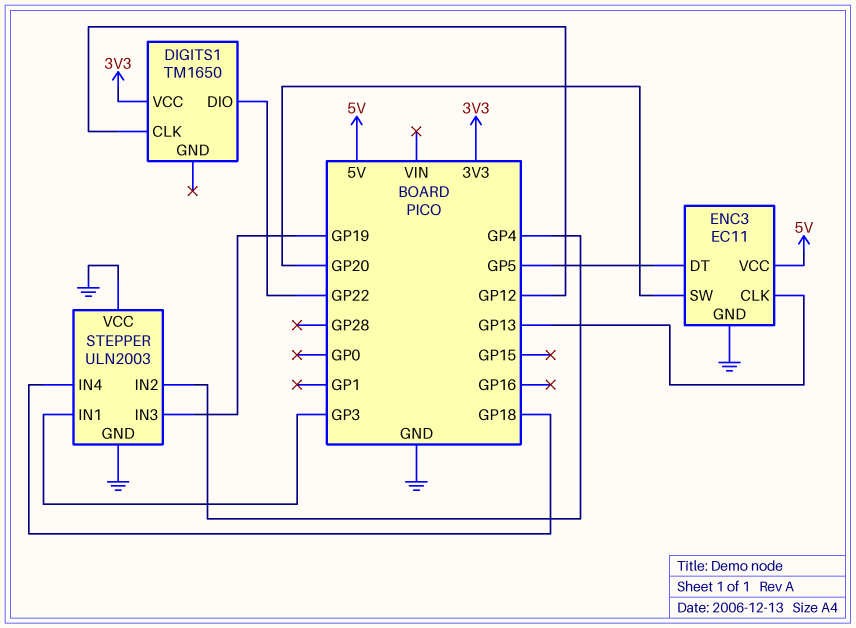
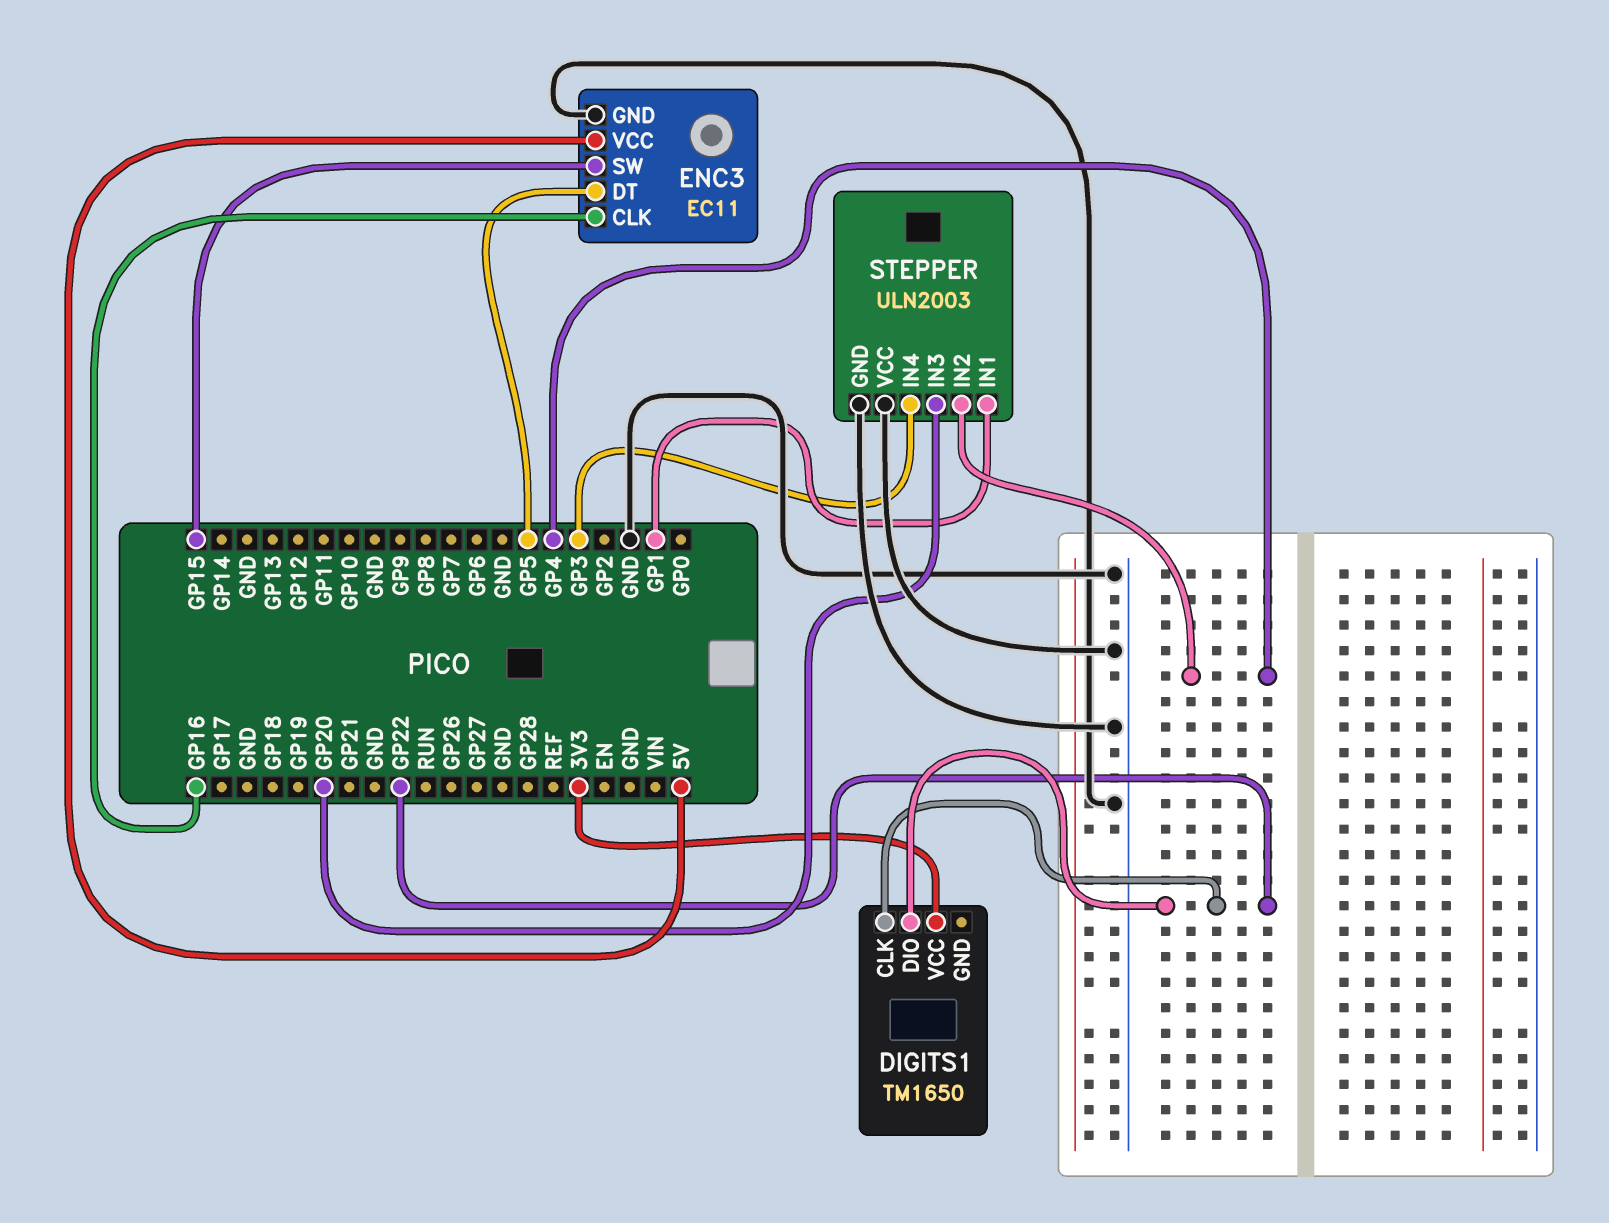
DIGITS1 pin CLK: GP12 -> GP22
ENC3 pin CLK: GP13 -> GP16
ENC3 pin SW: GP20 -> GP15
STEPPER pin IN1: GP3 -> GP1
STEPPER pin IN3: GP19 -> GP20
STEPPER pin IN4: GP18 -> GP3

